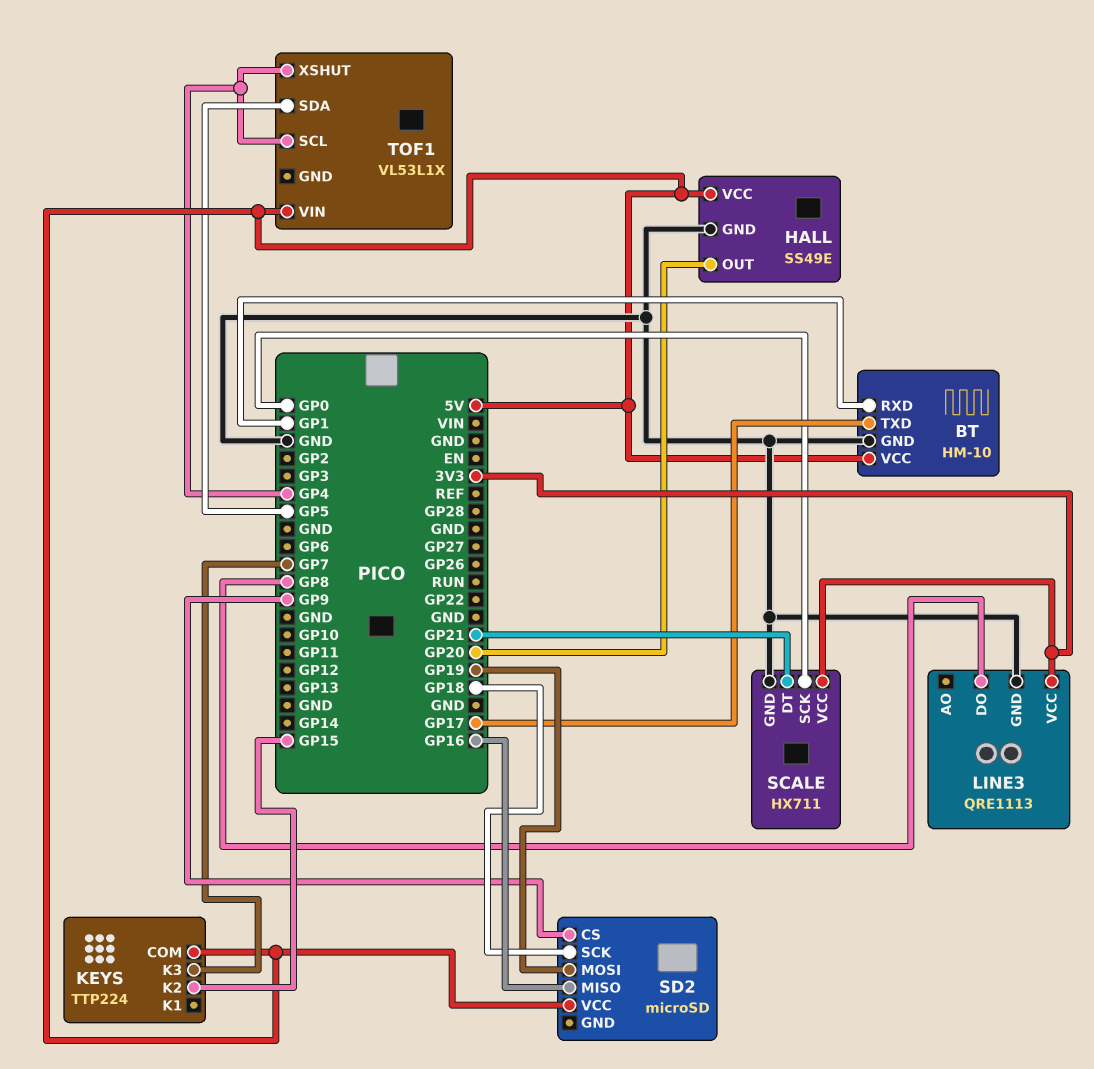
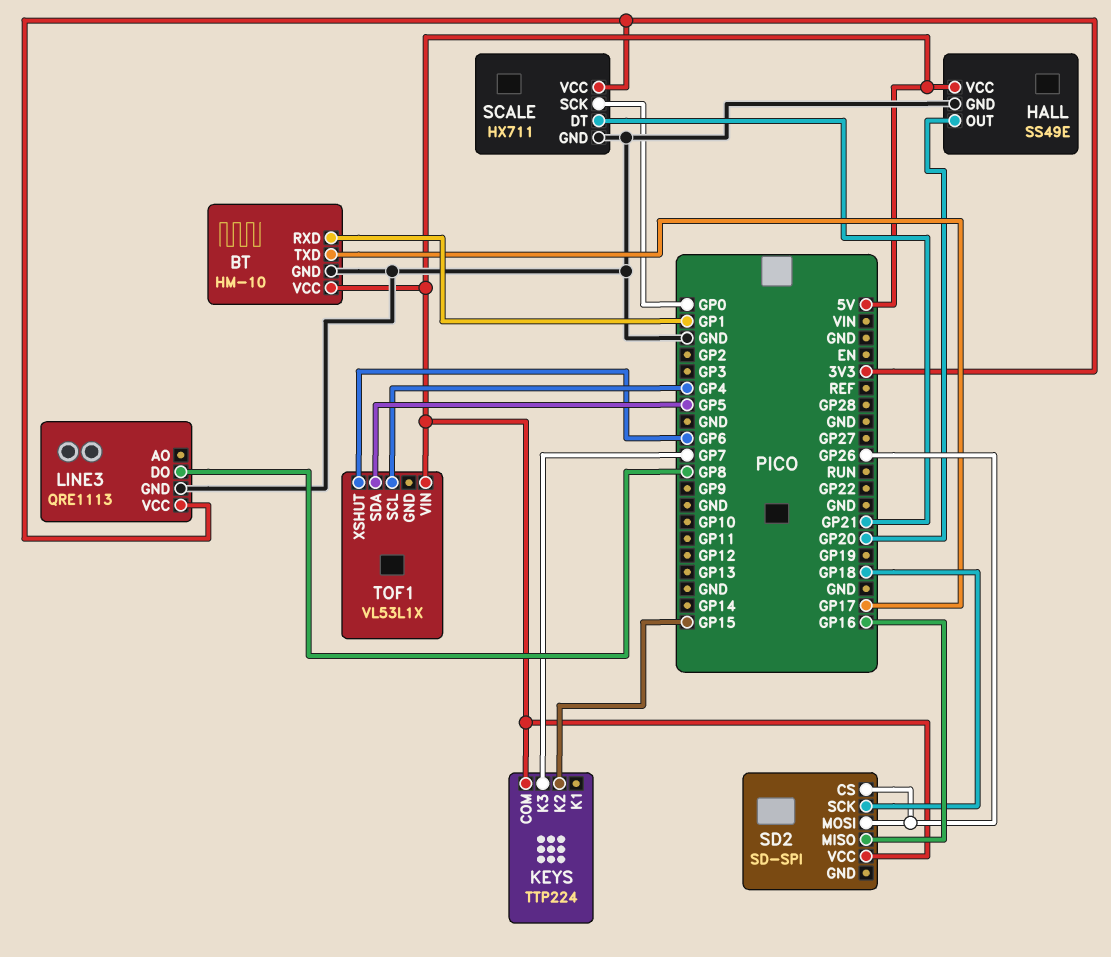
SD2: microSD -> SD-SPI
SD2 pin CS: GP9 -> GP26
SD2 pin MOSI: GP19 -> GP26
TOF1 pin XSHUT: GP4 -> GP6

